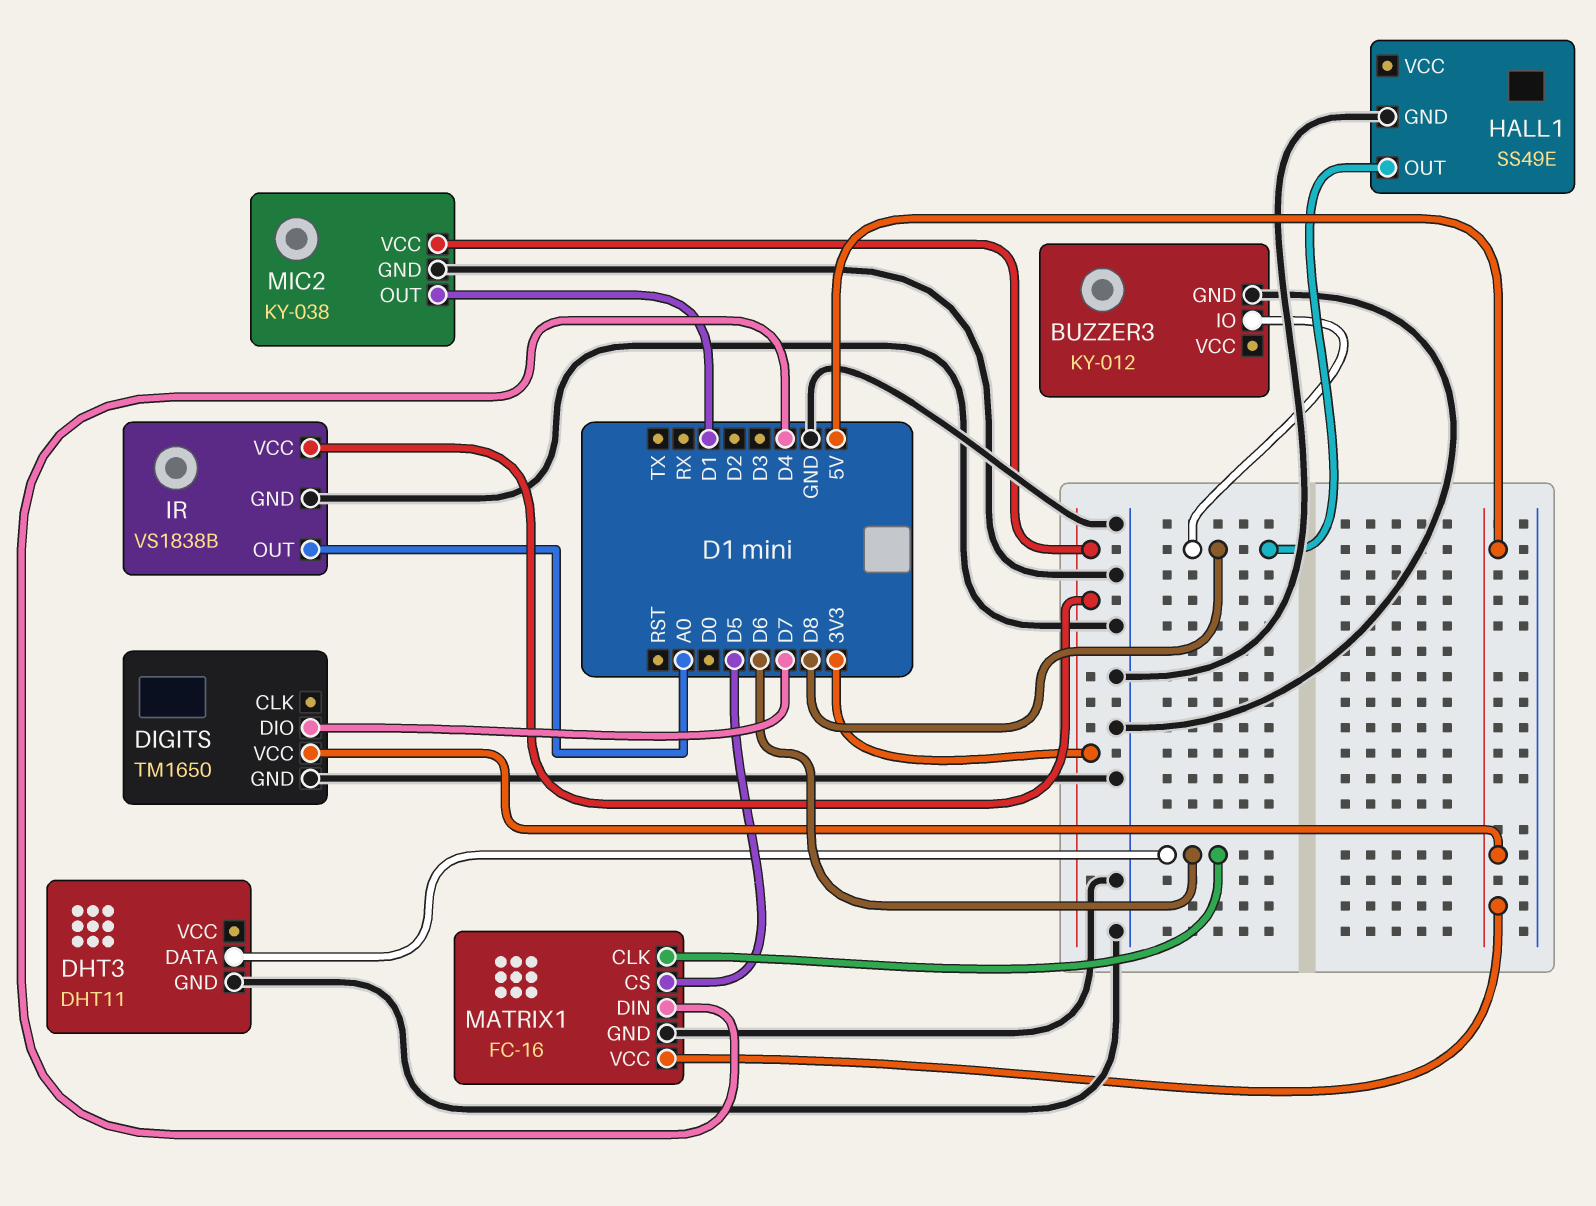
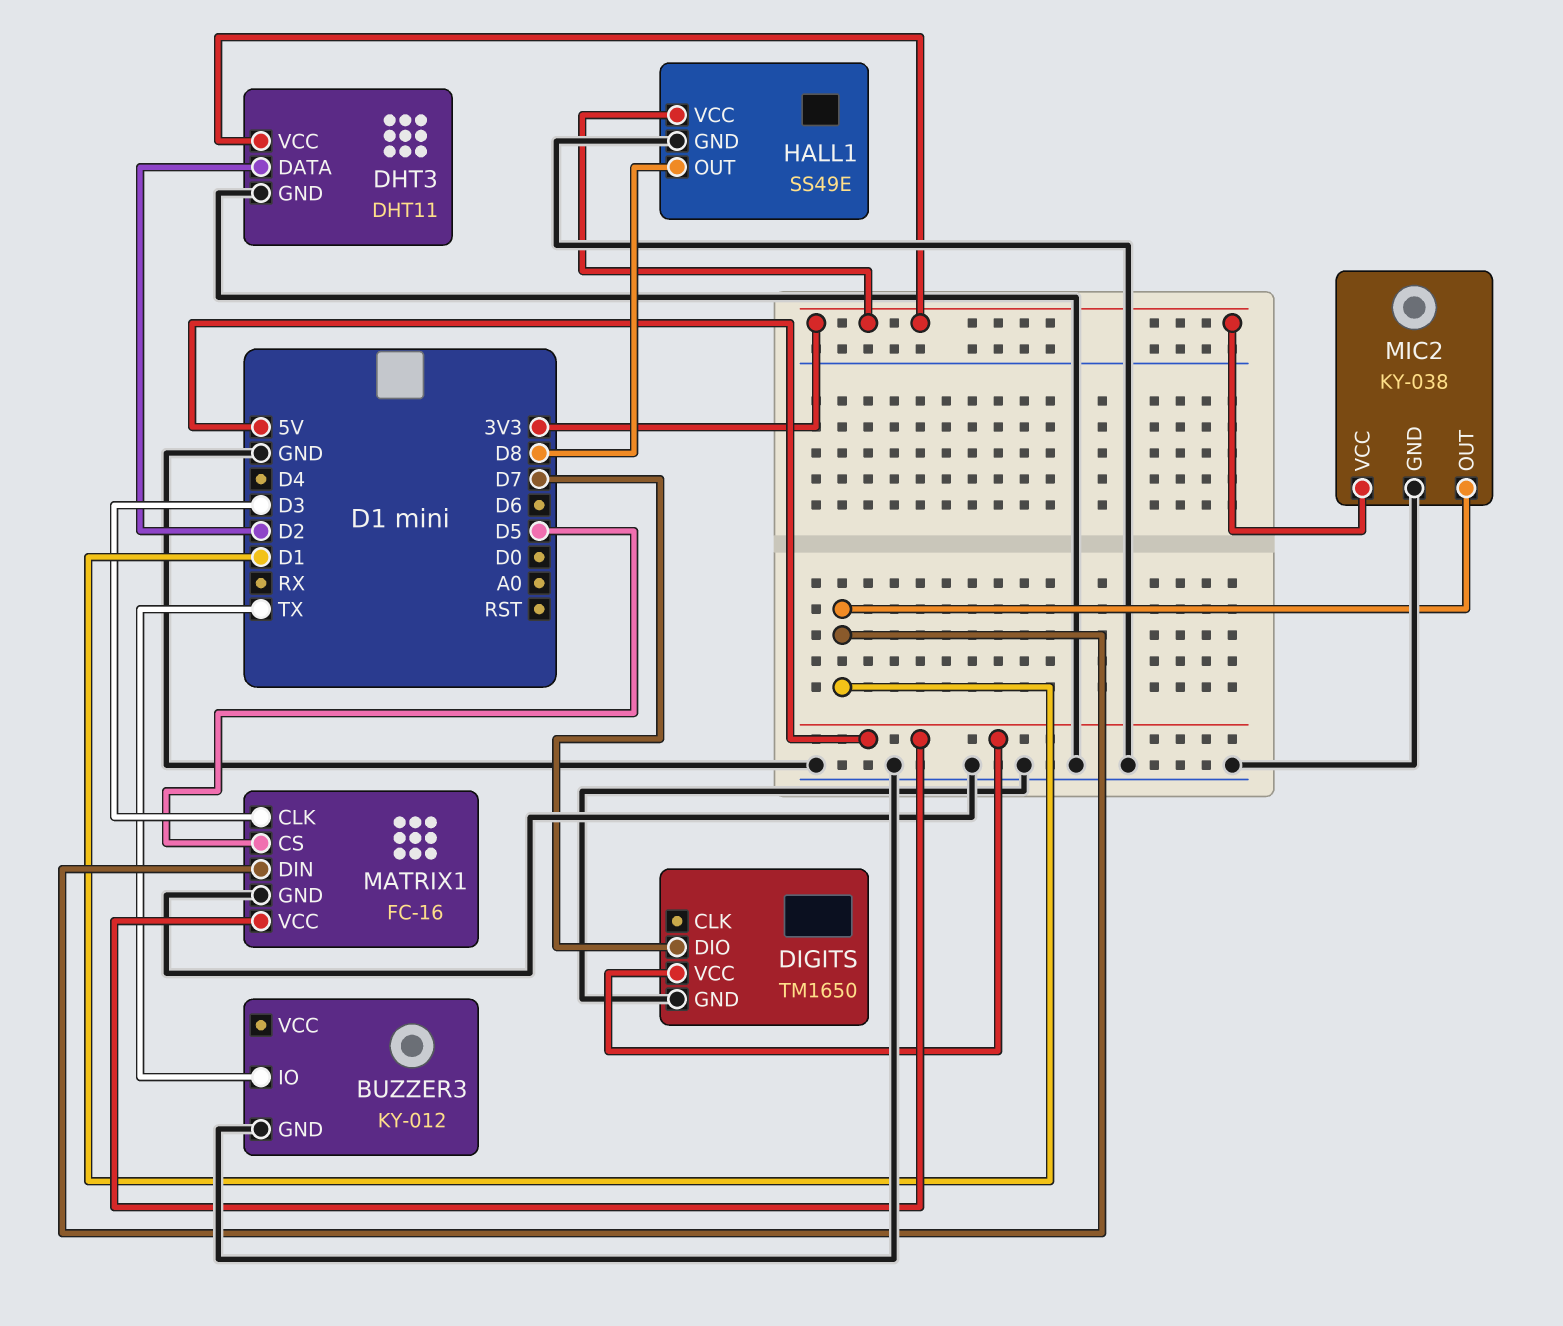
BUZZER3 pin IO: D8 -> TX
DHT3 pin DATA: D6 -> D2
DHT3 pin VCC: none -> 3V3
HALL1 pin VCC: none -> 3V3
IR: VS1838B -> none
IR pin GND: GND -> none
IR pin OUT: A0 -> none
IR pin VCC: 3V3 -> none
MATRIX1 pin CLK: D6 -> D3
MATRIX1 pin DIN: D4 -> D1

